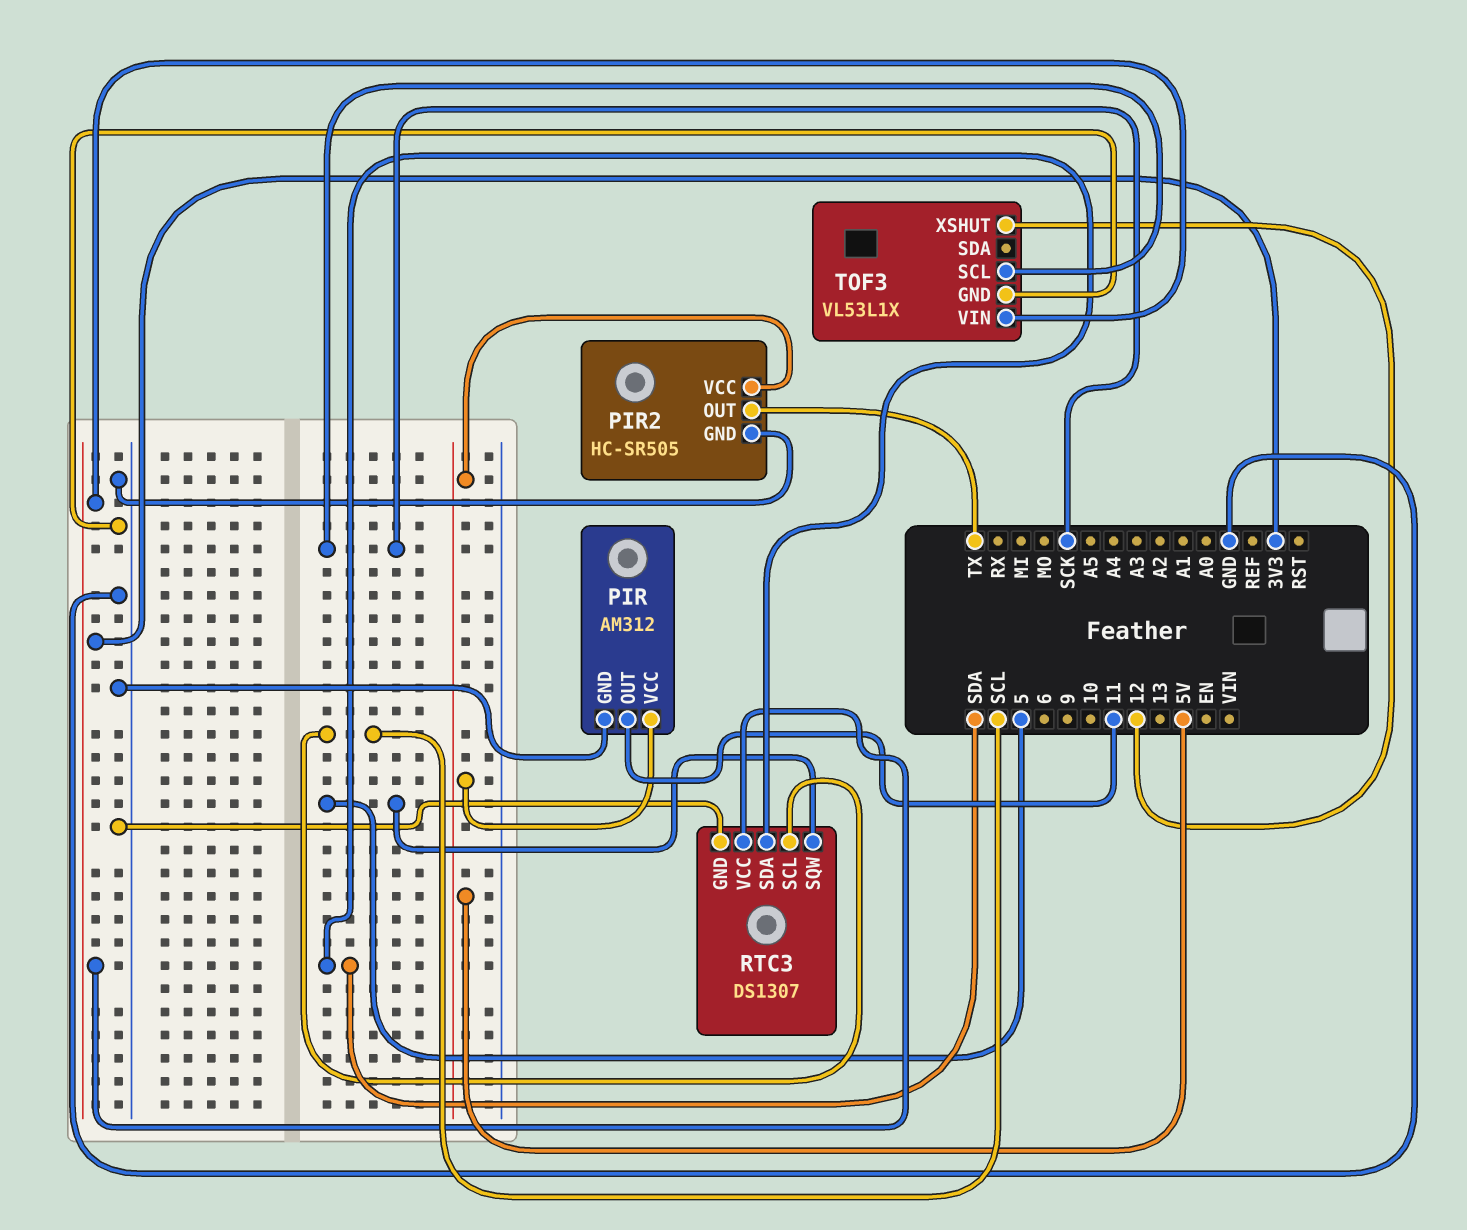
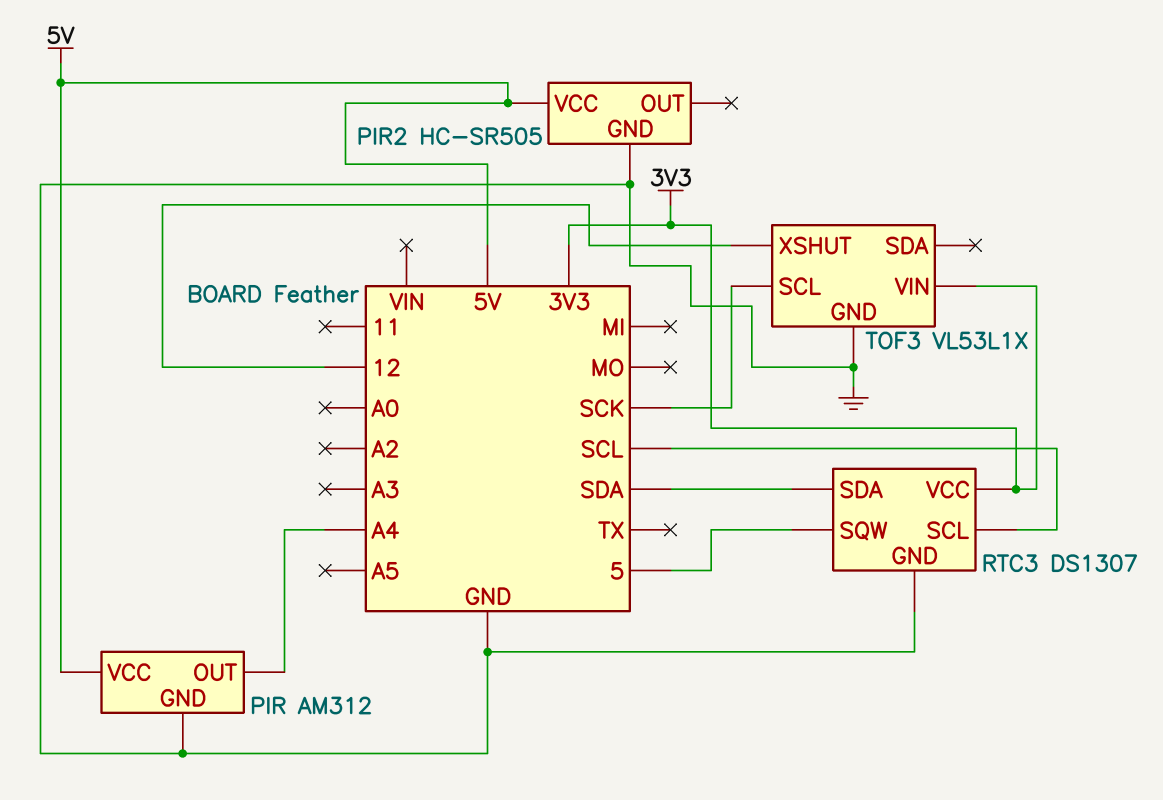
PIR pin OUT: 11 -> A4
PIR2 pin OUT: TX -> none

